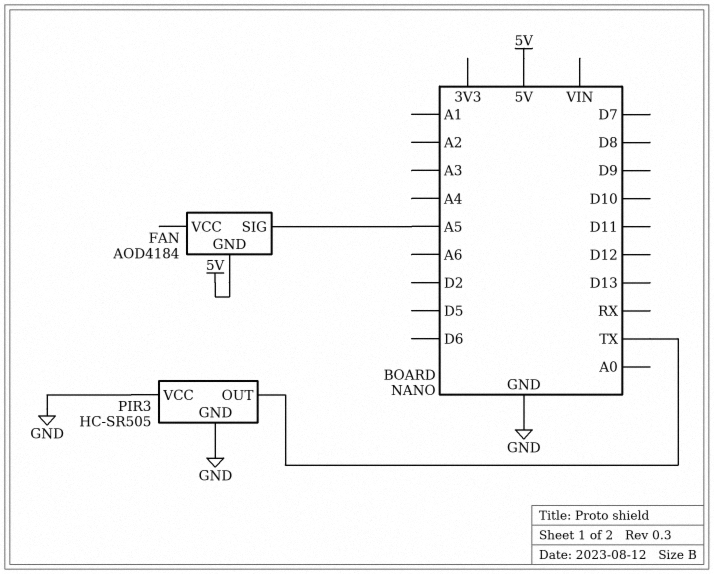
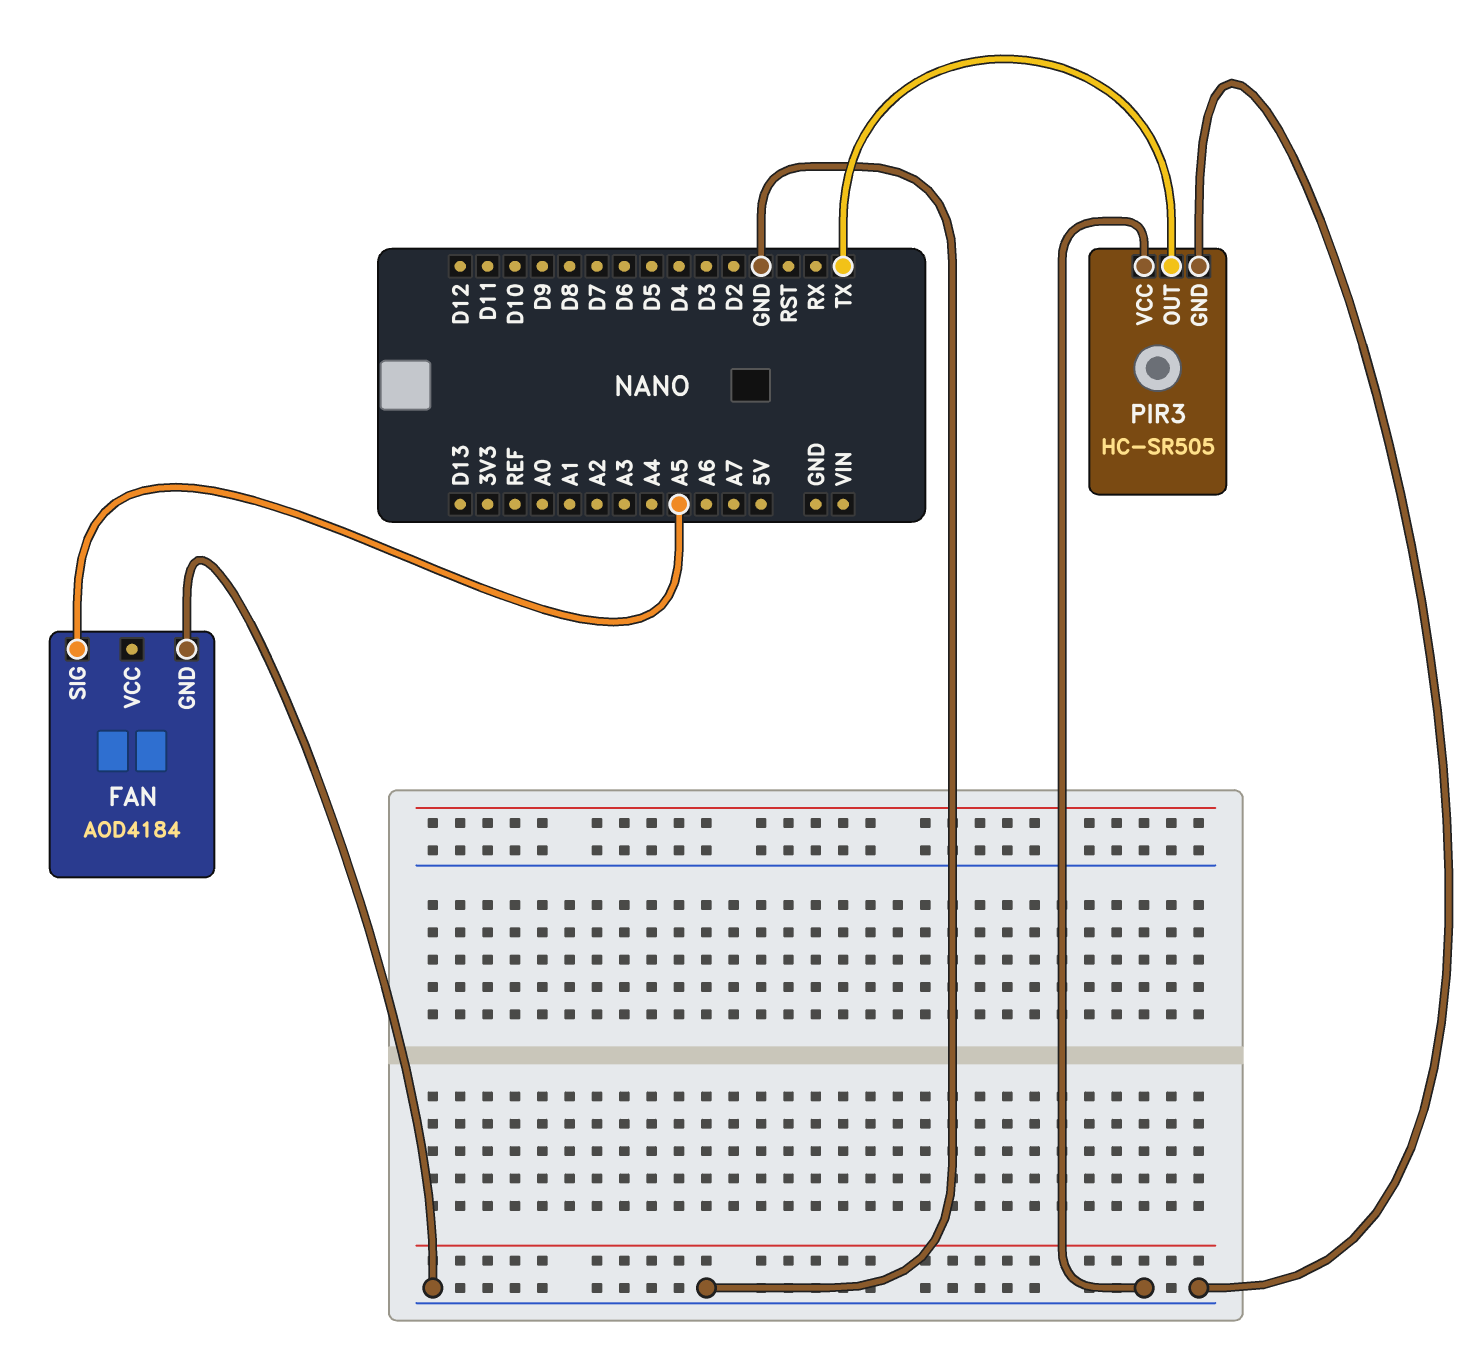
FAN pin GND: 5V -> GND

